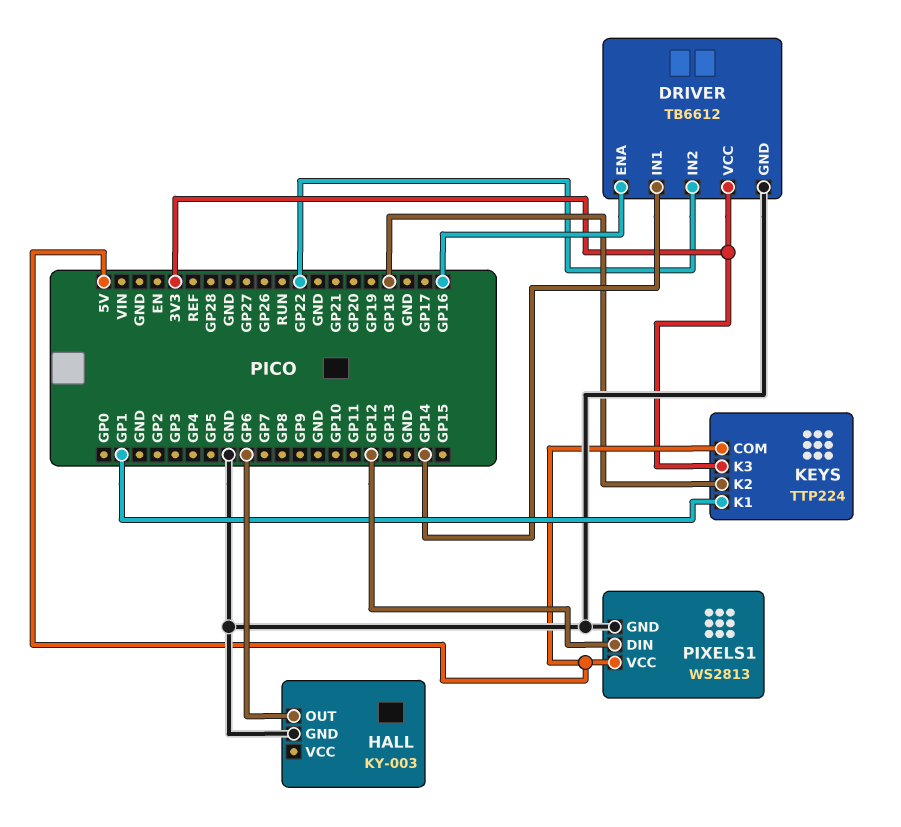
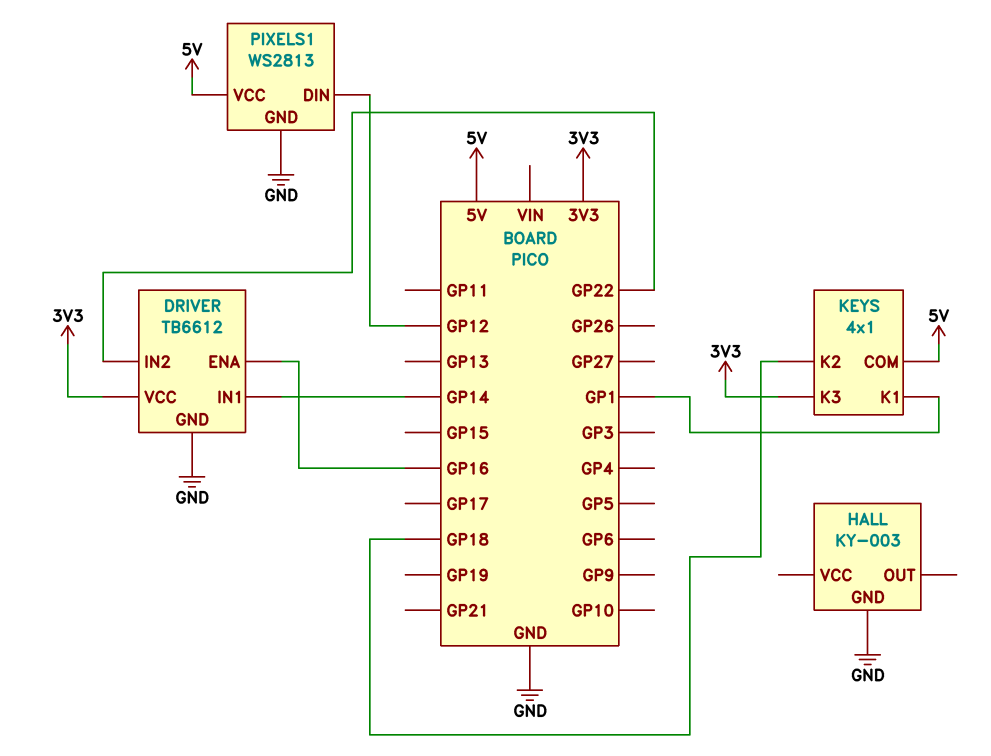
HALL pin OUT: GP6 -> none
KEYS: TTP224 -> 4x1

